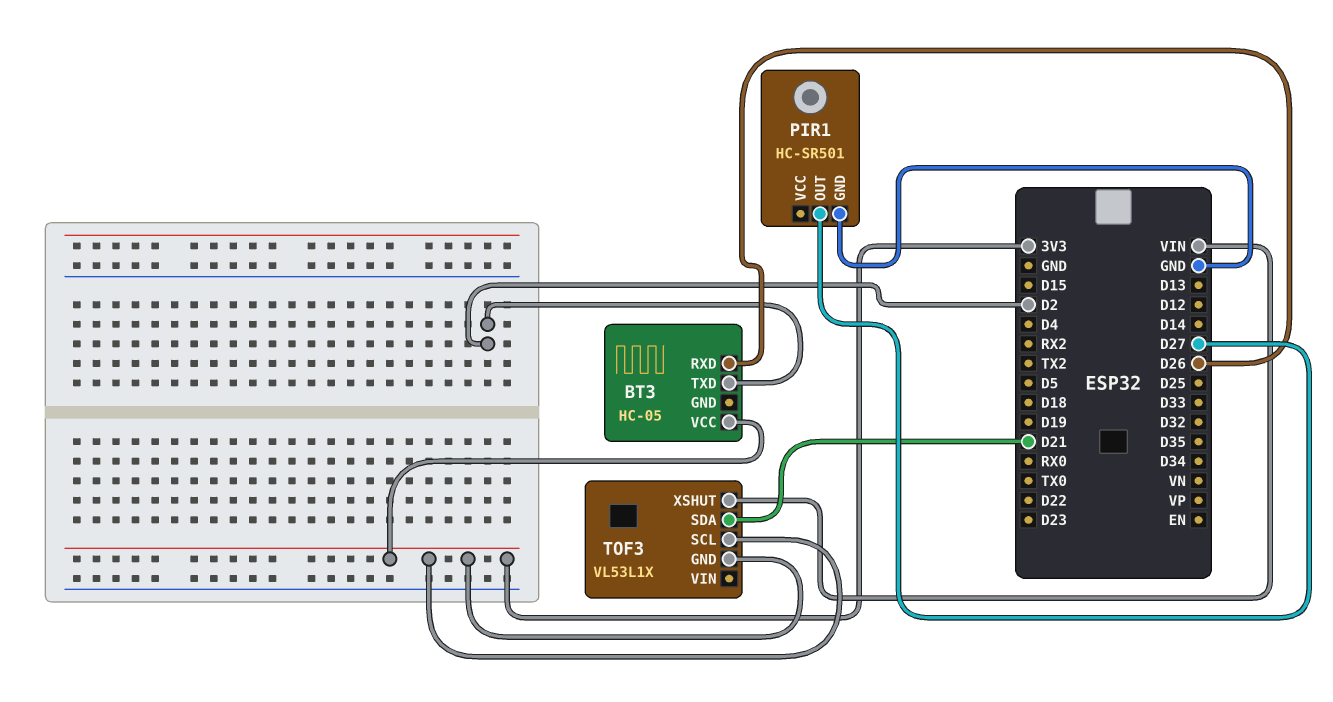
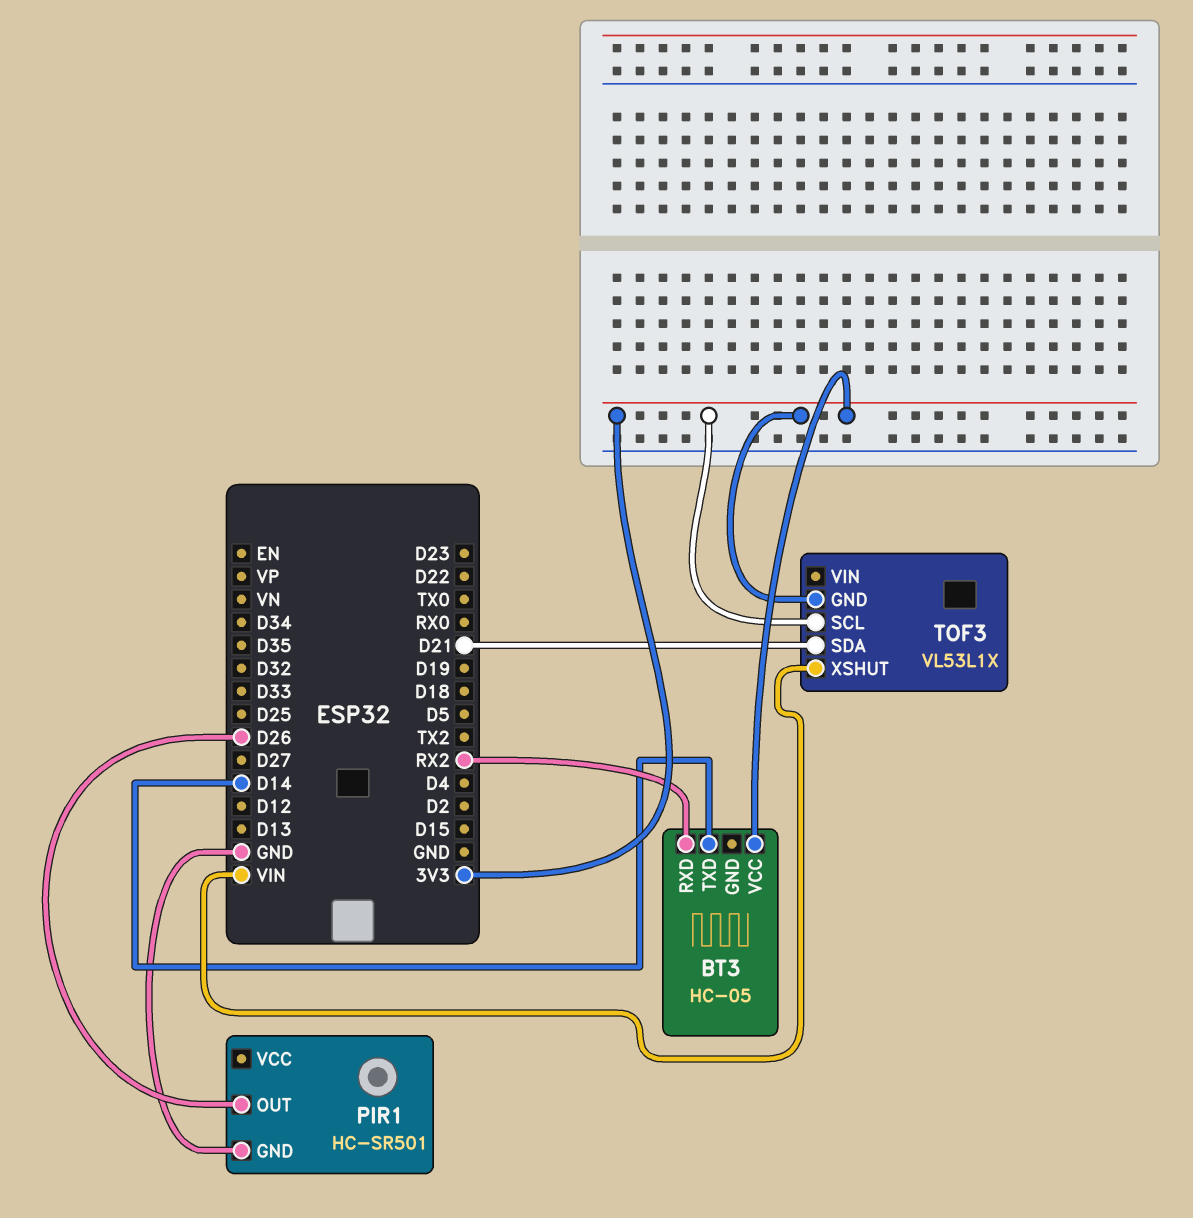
BT3 pin RXD: D26 -> RX2
BT3 pin TXD: D2 -> D14
PIR1 pin OUT: D27 -> D26

